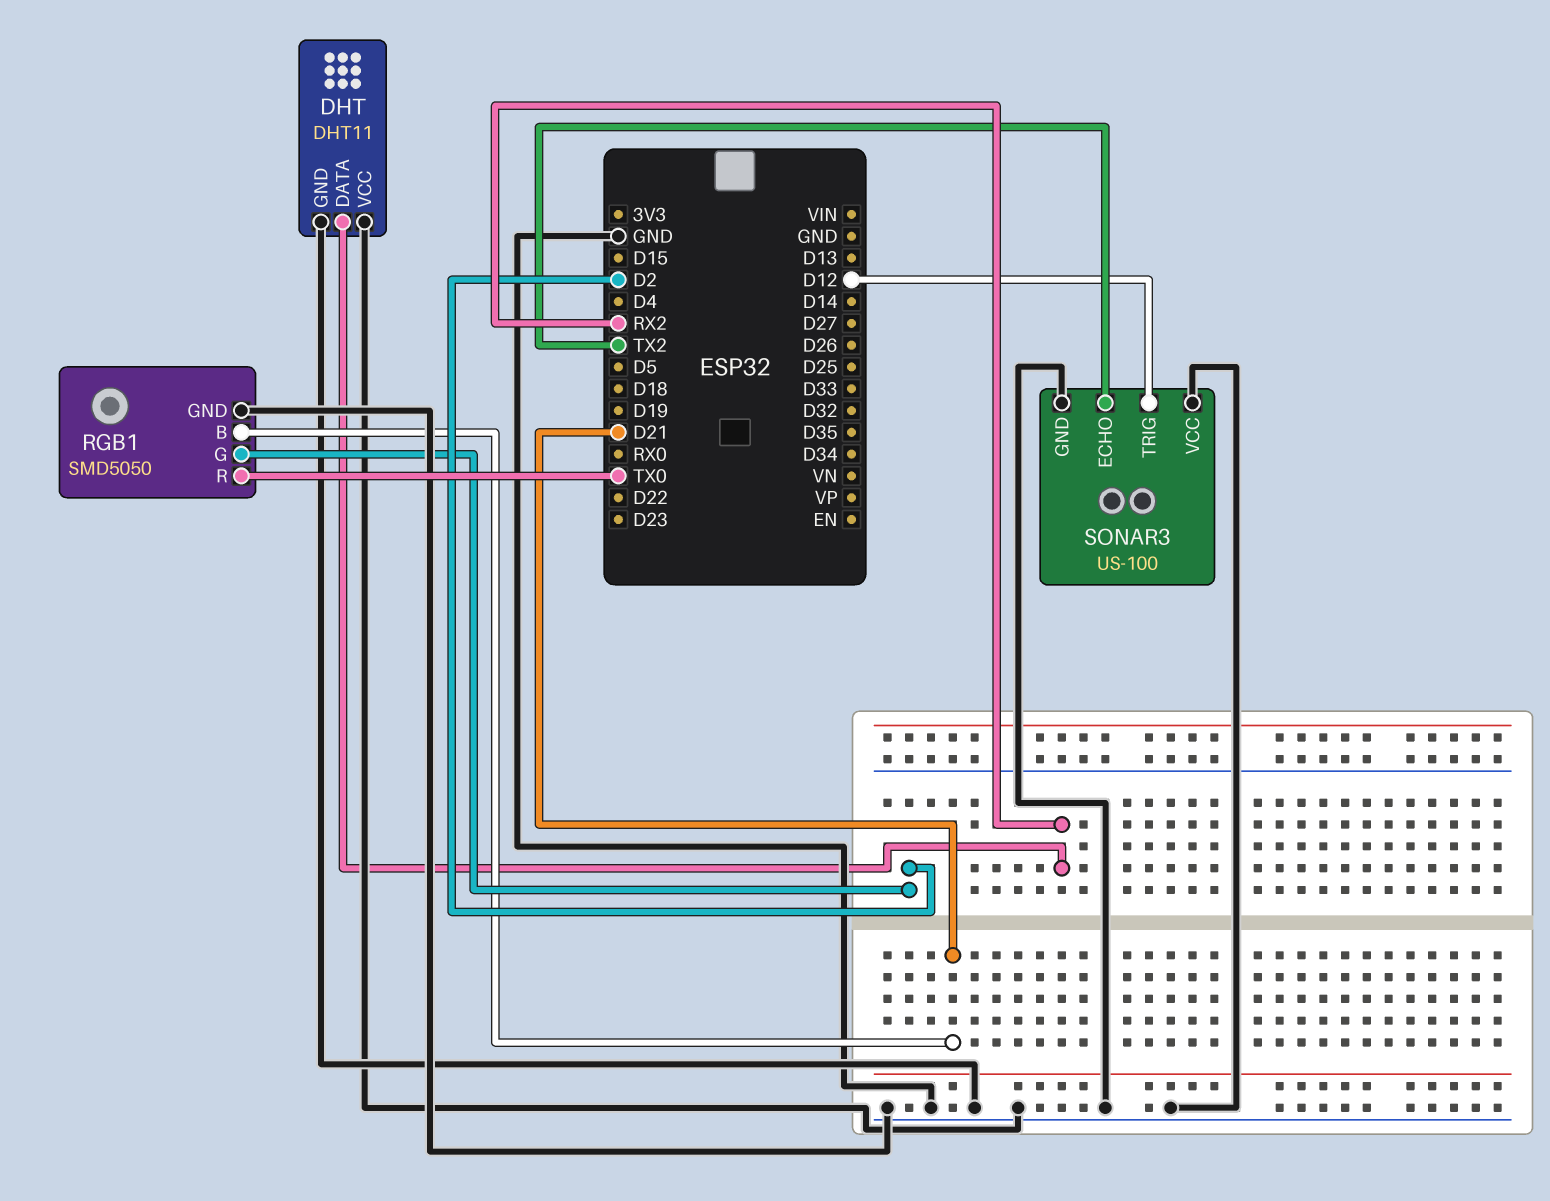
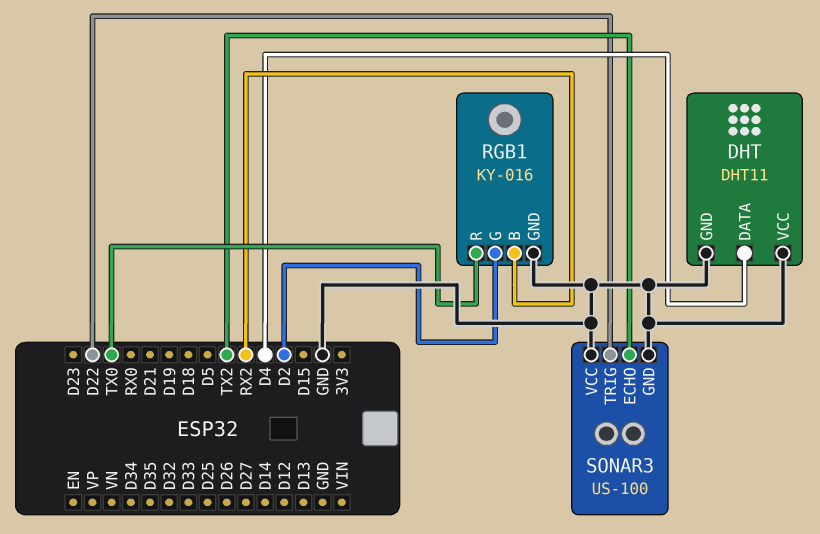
DHT pin DATA: RX2 -> D4
RGB1: SMD5050 -> KY-016
RGB1 pin B: D21 -> RX2
SONAR3 pin TRIG: D12 -> D22

